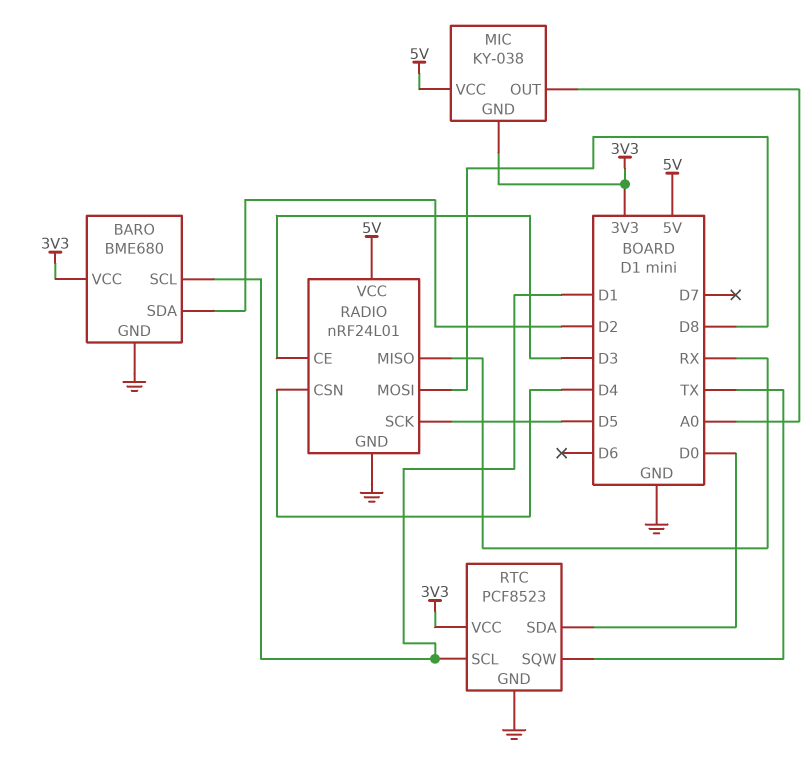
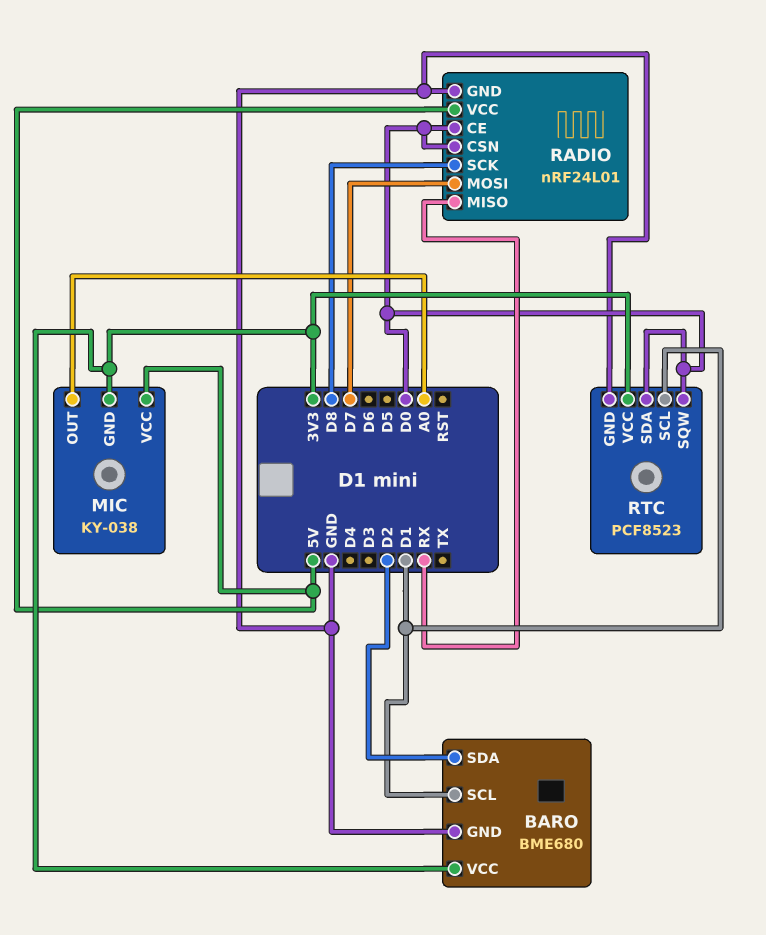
RADIO pin CE: D3 -> D0
RADIO pin CSN: D4 -> D0
RADIO pin MOSI: D8 -> D7
RADIO pin SCK: D5 -> D8
RTC pin SQW: TX -> D0

